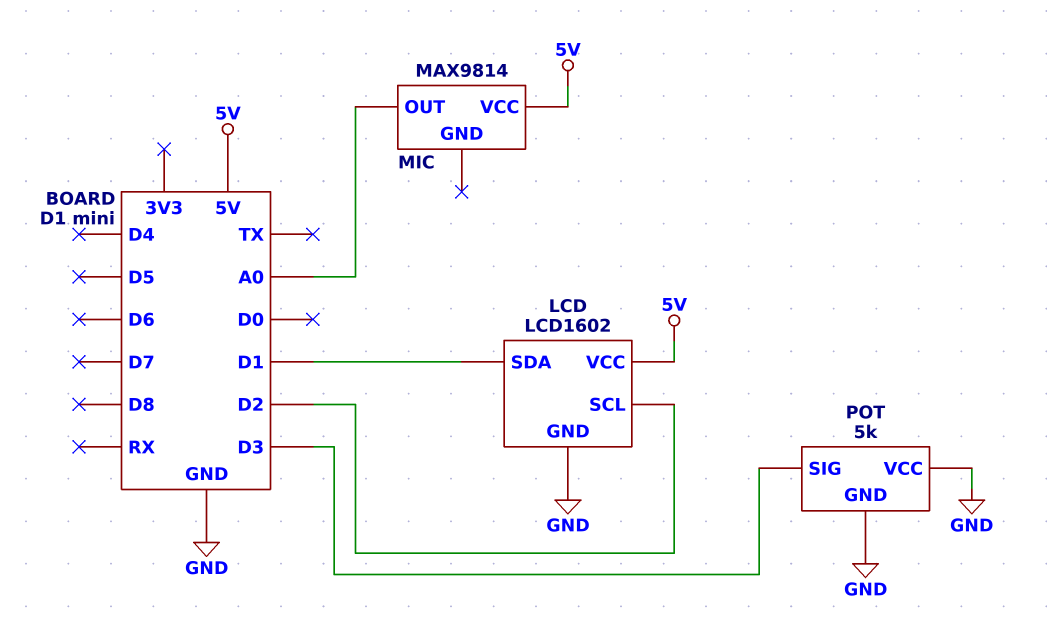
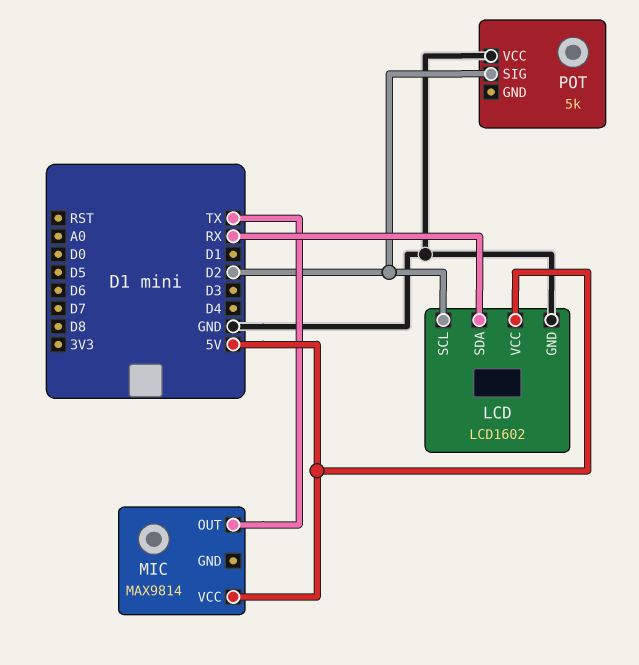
LCD pin SDA: D1 -> RX
MIC pin OUT: A0 -> TX
POT pin GND: GND -> none
POT pin SIG: D3 -> D2

